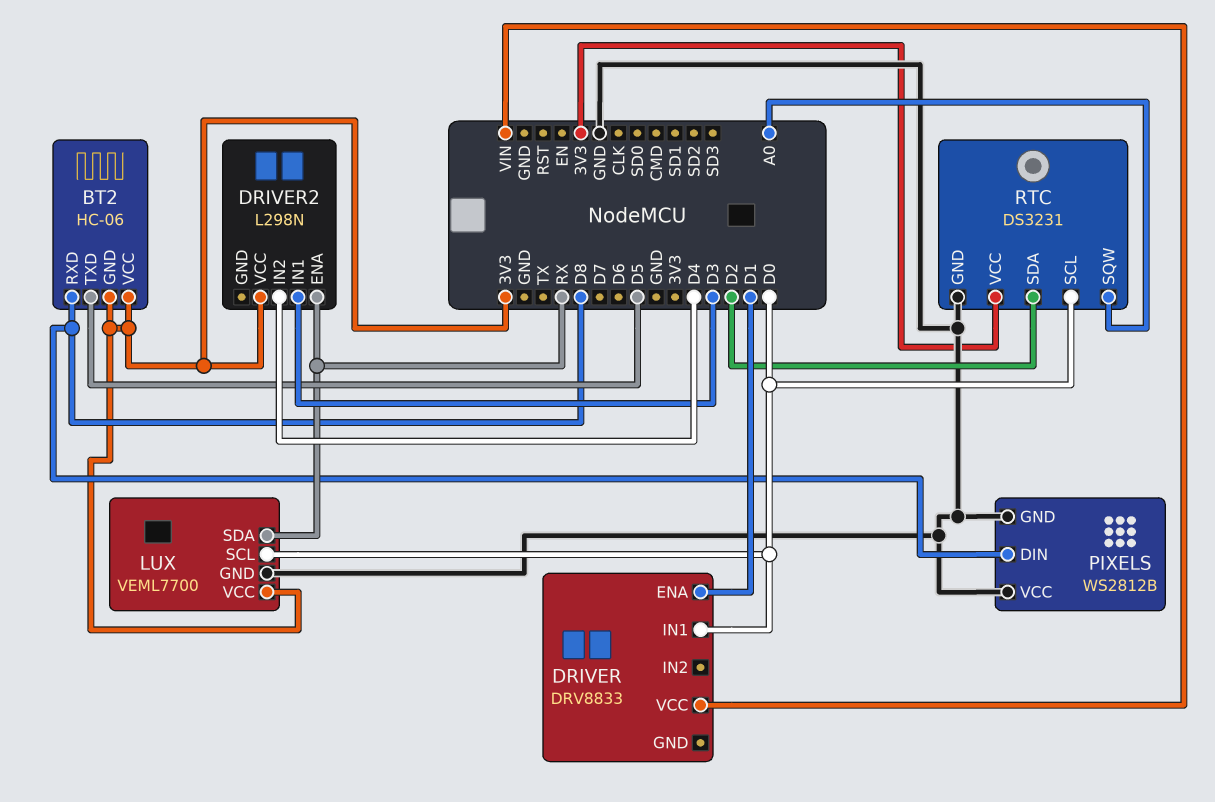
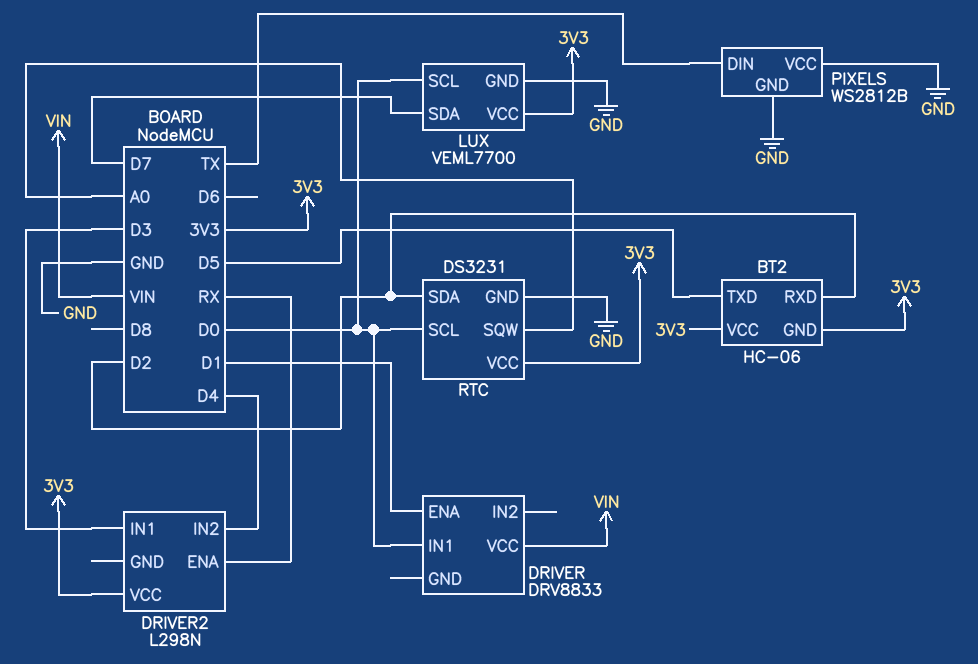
BT2 pin RXD: D8 -> D2
LUX pin SDA: RX -> D7
PIXELS pin DIN: D8 -> TX

